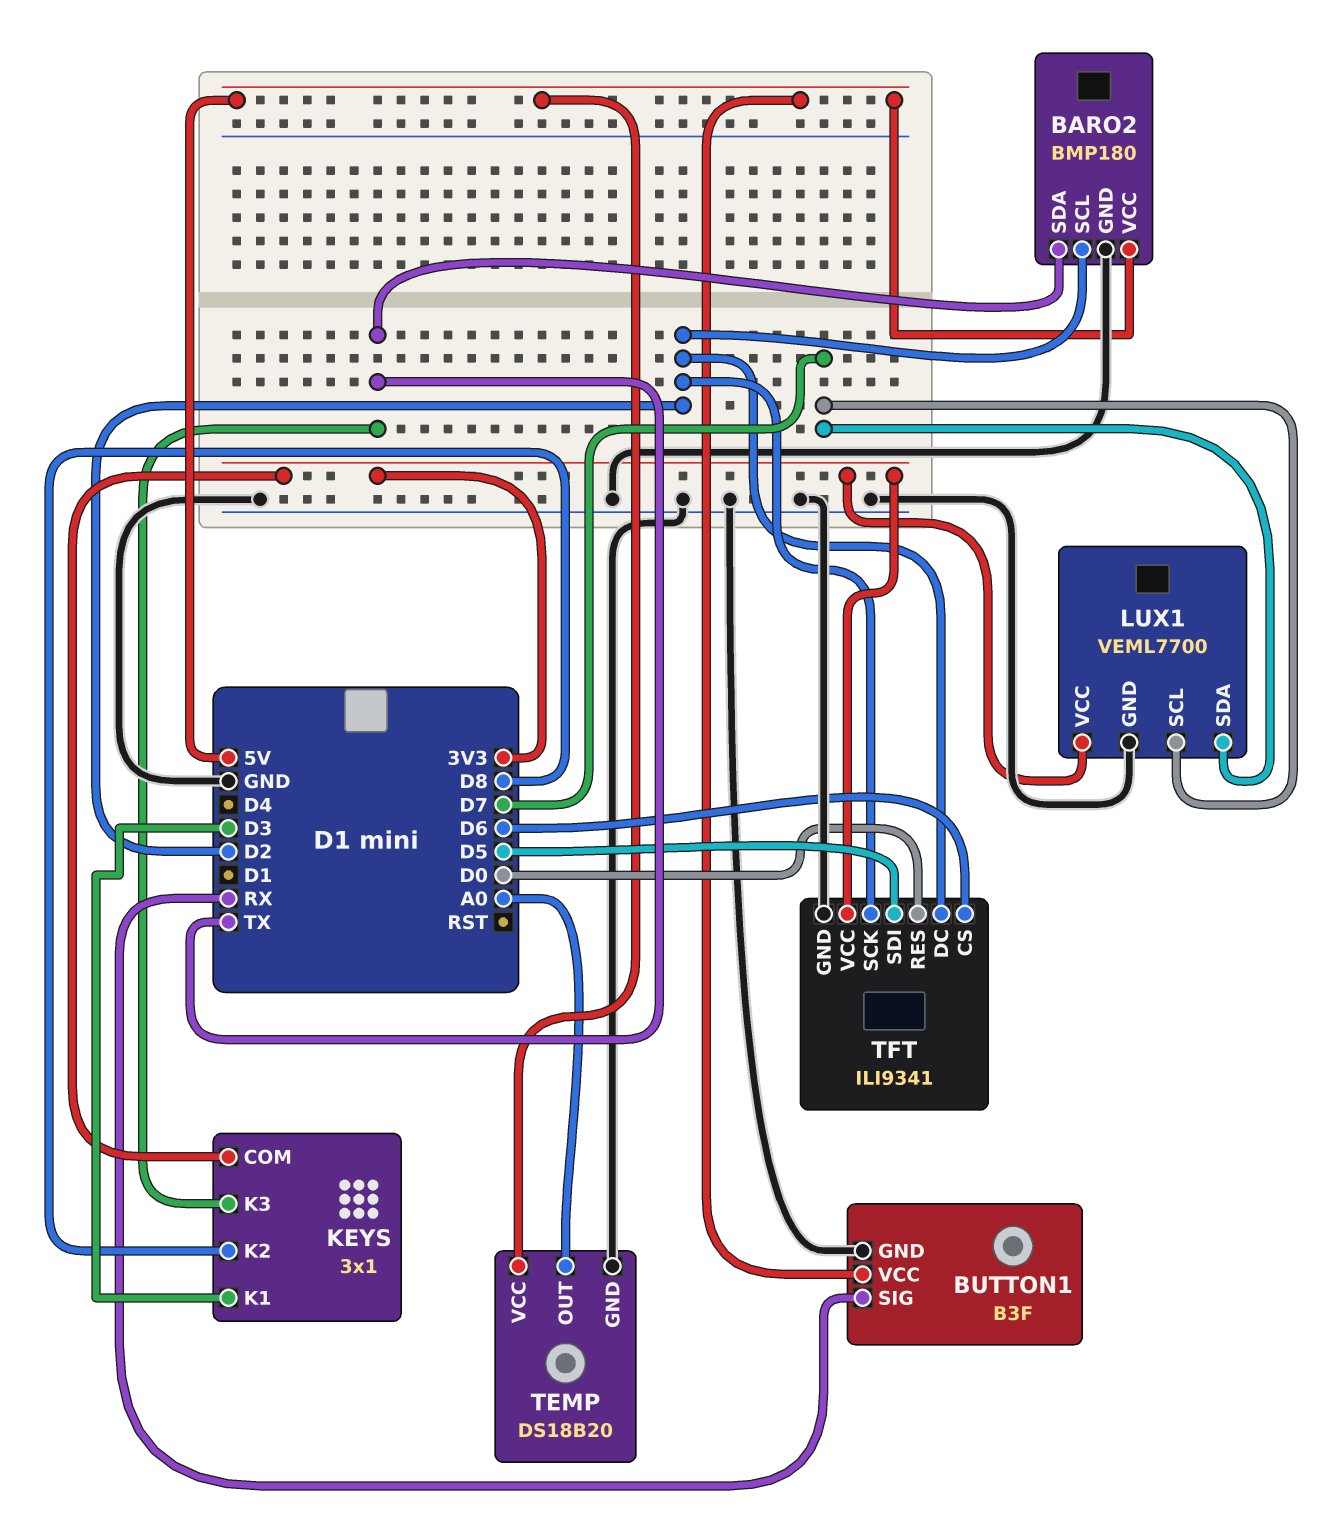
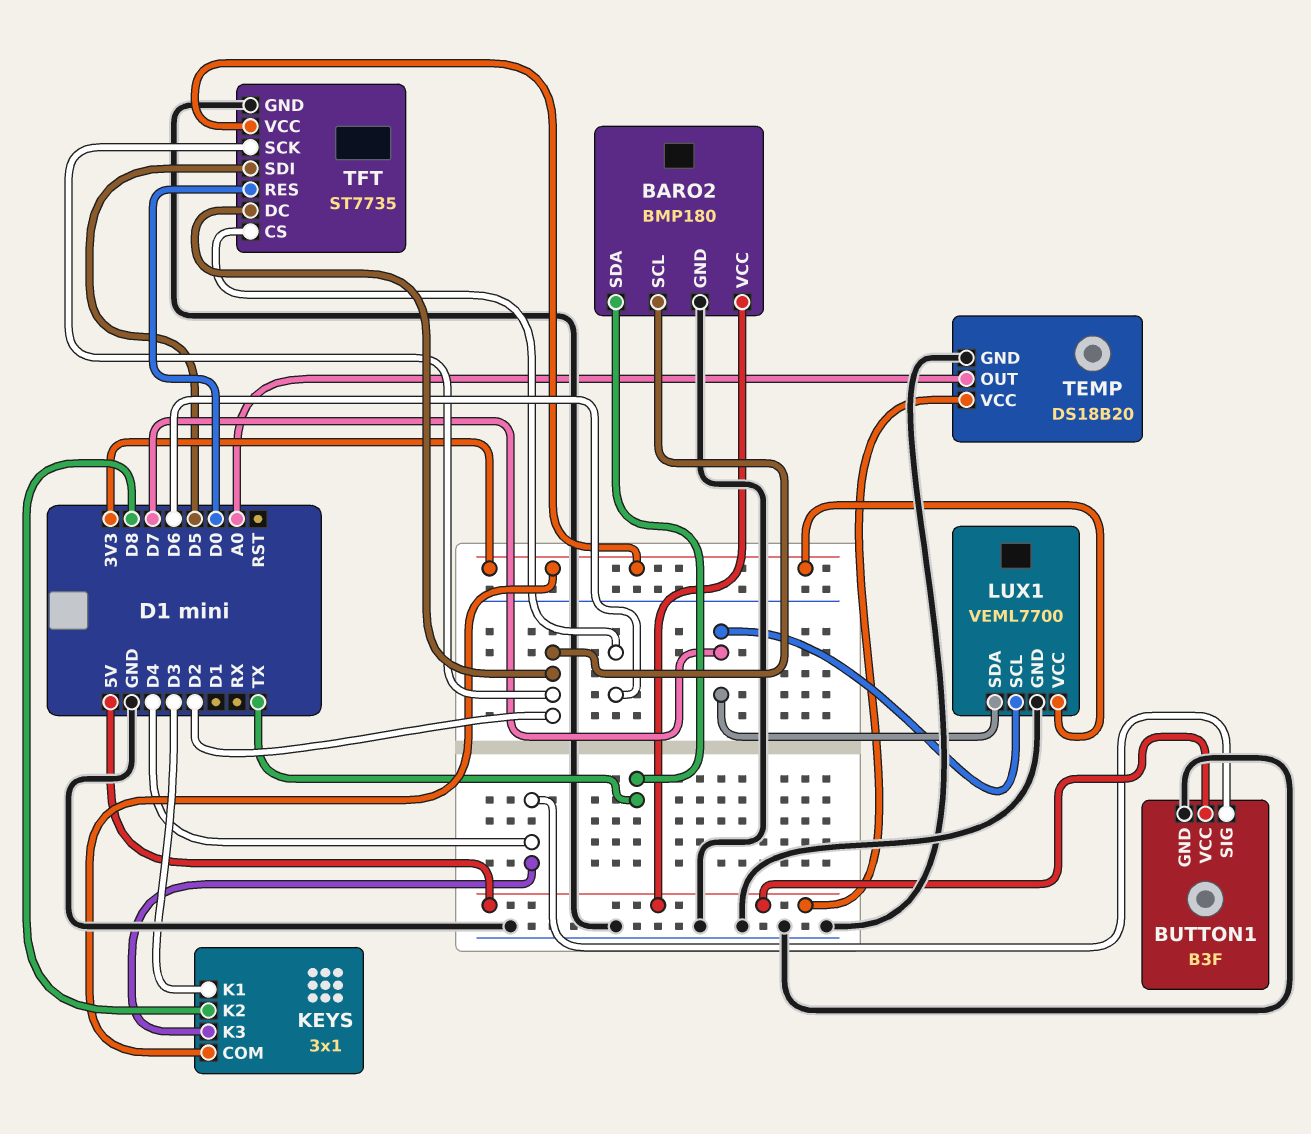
BUTTON1 pin SIG: RX -> D4
KEYS pin K3: TX -> D4
TFT: ILI9341 -> ST7735

